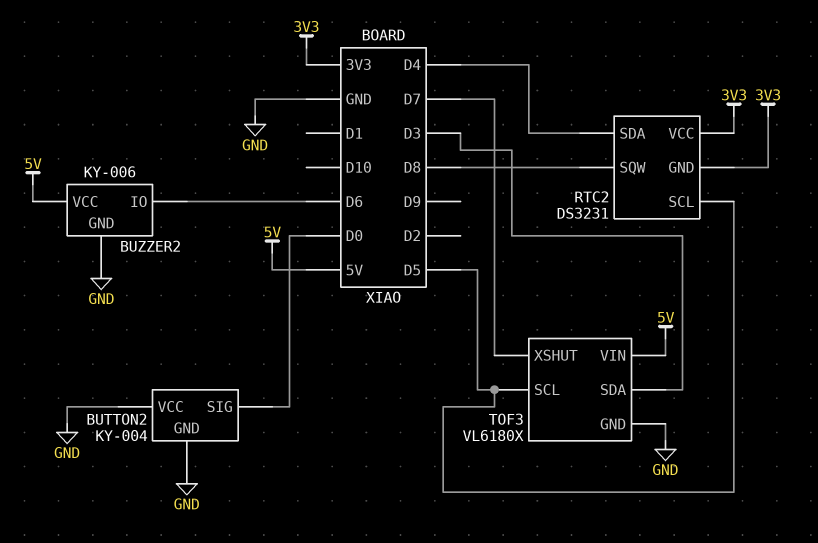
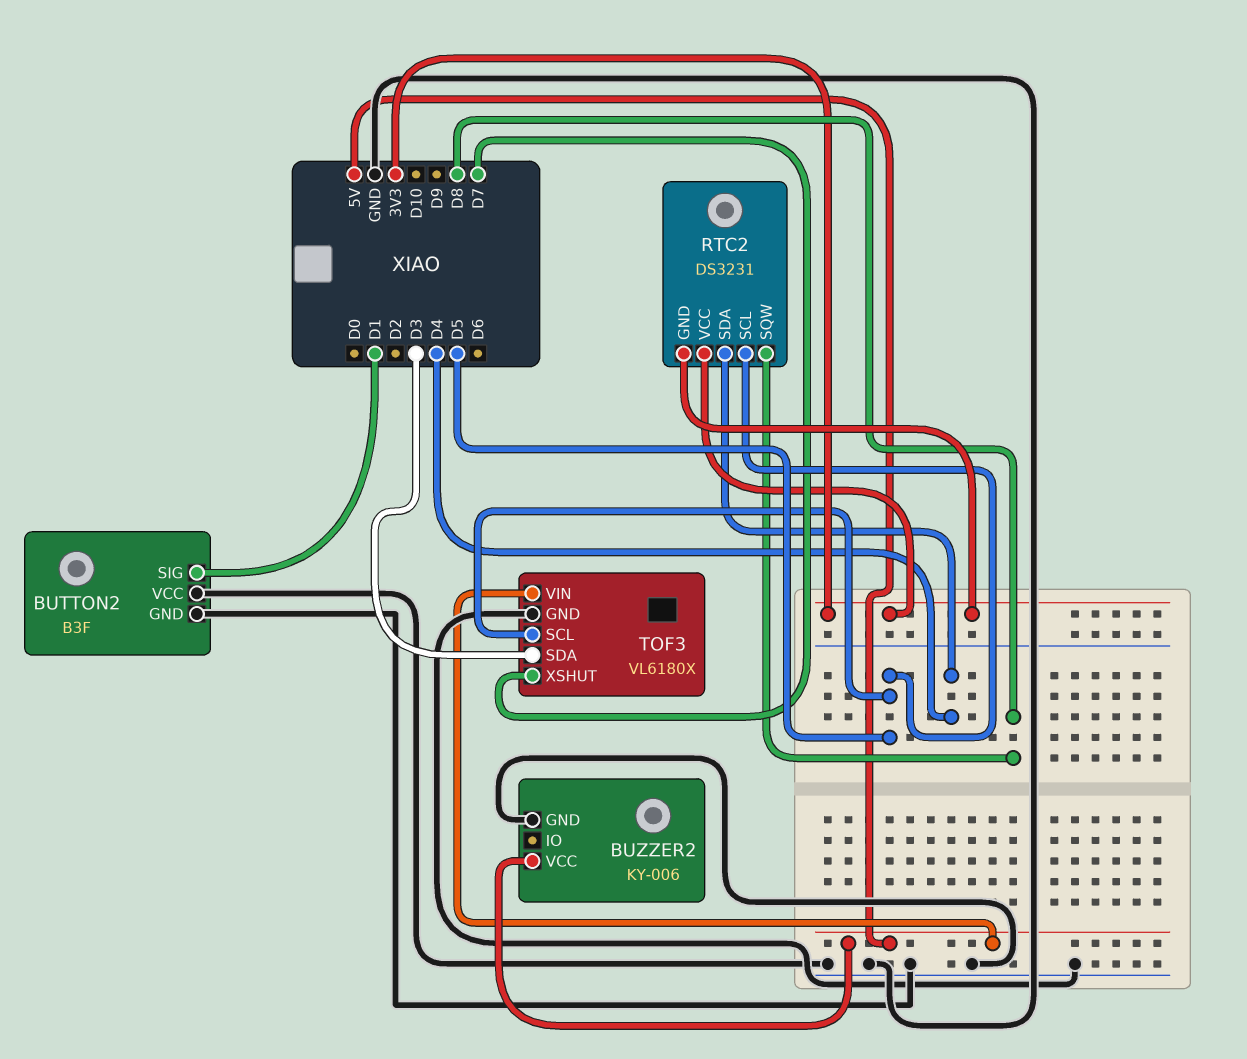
BUTTON2: KY-004 -> B3F
BUTTON2 pin SIG: D0 -> D1
BUZZER2 pin IO: D6 -> none

